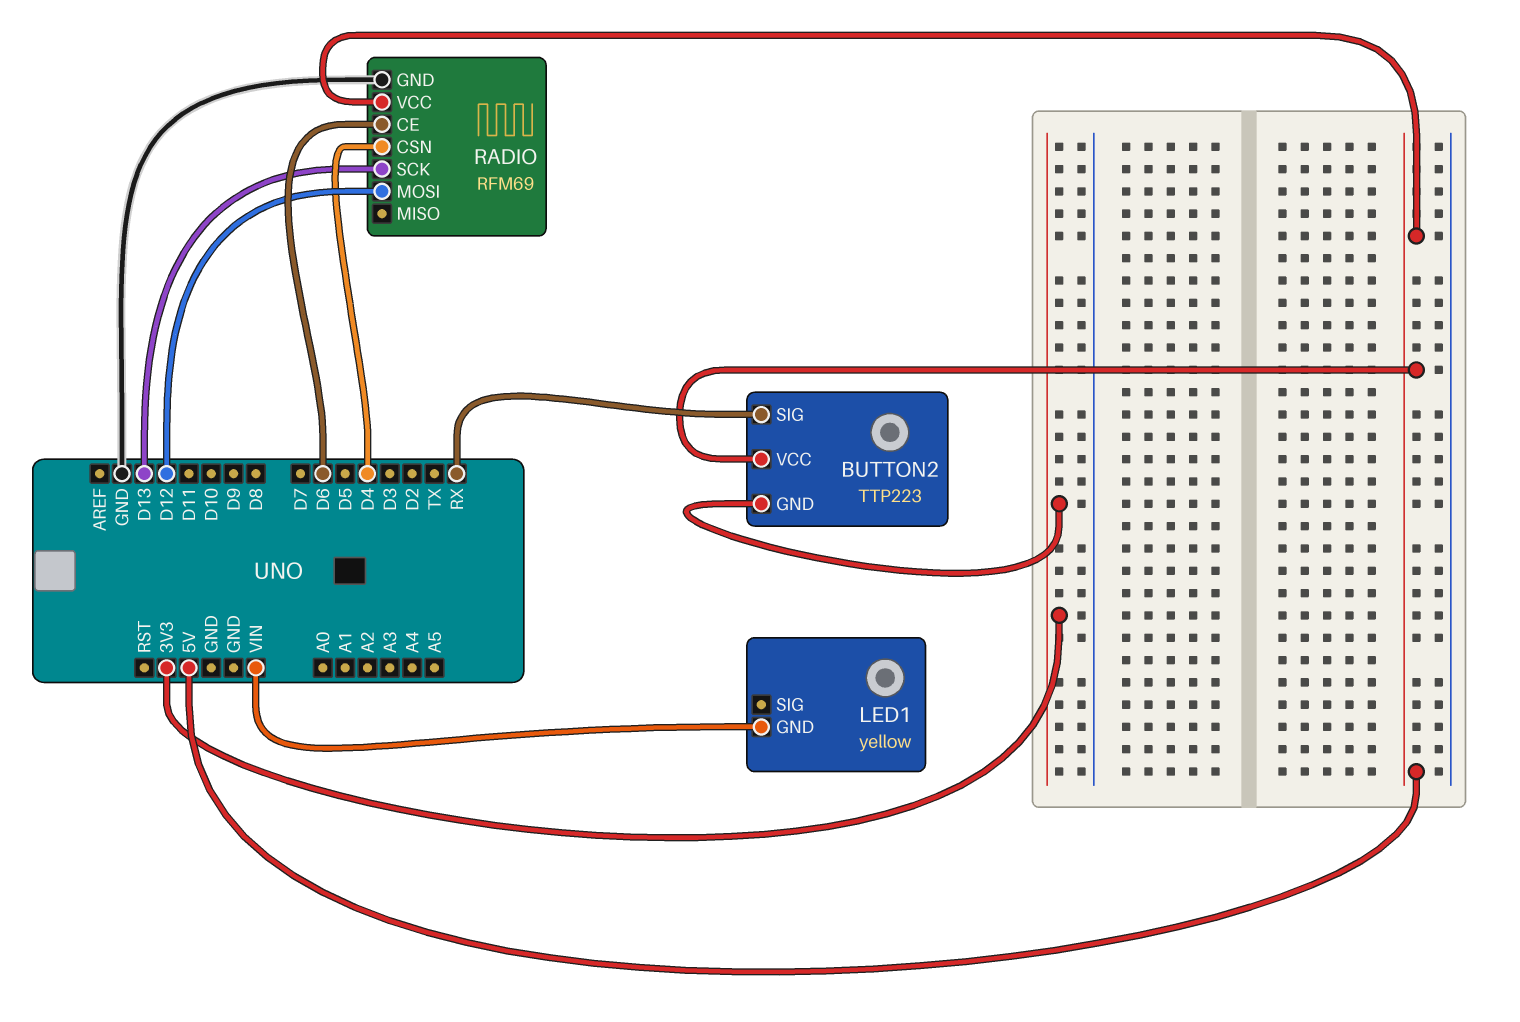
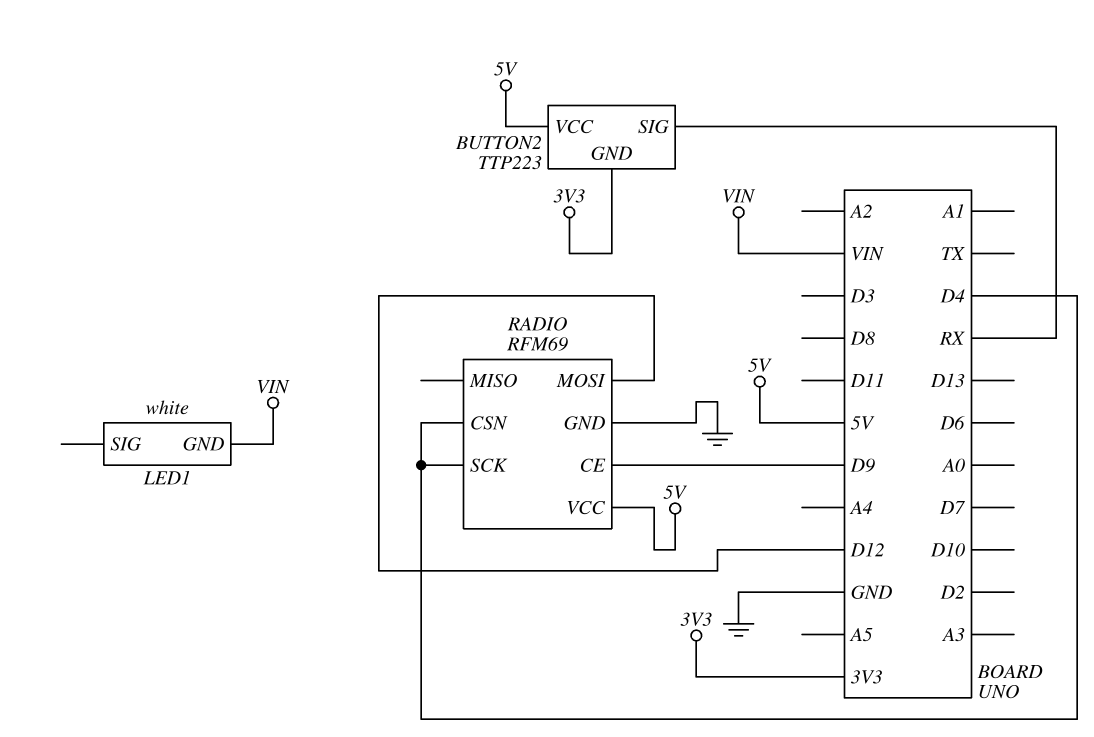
LED1: yellow -> white
RADIO pin CE: D6 -> D9
RADIO pin SCK: D13 -> D4

